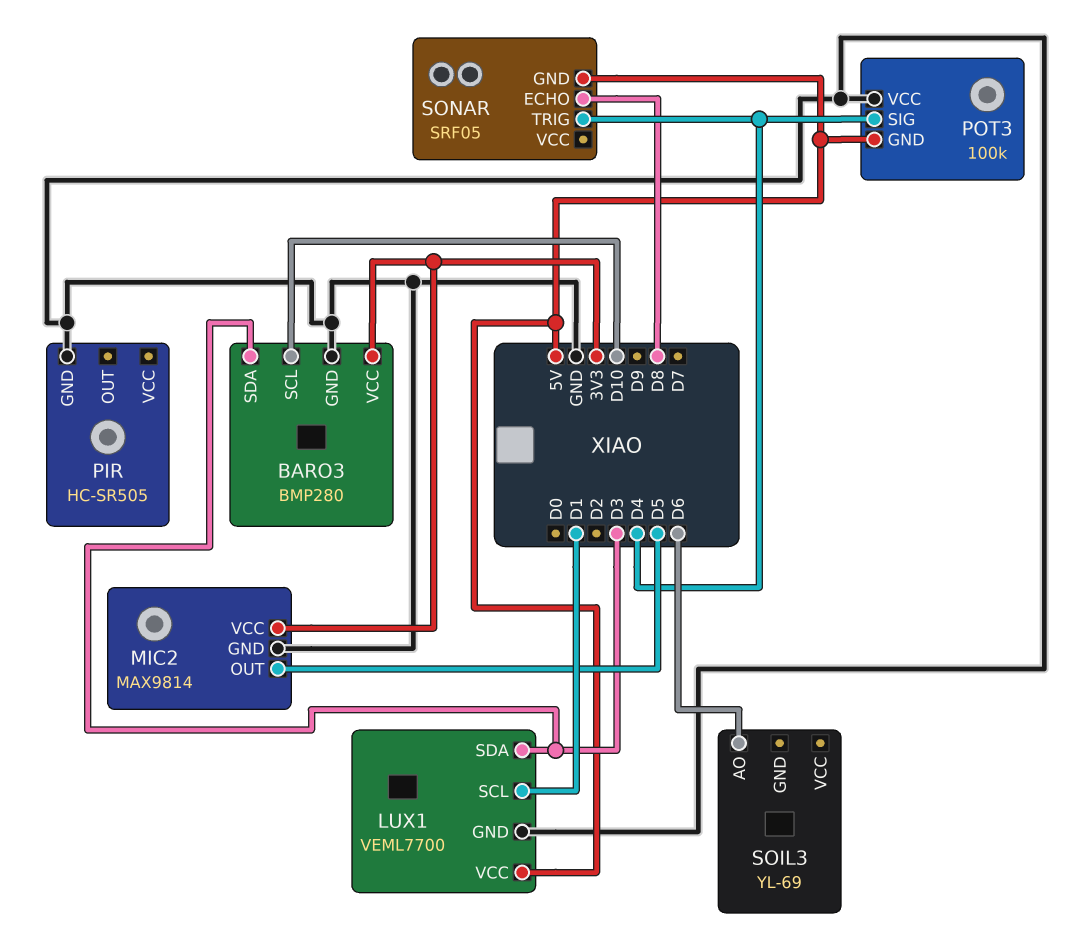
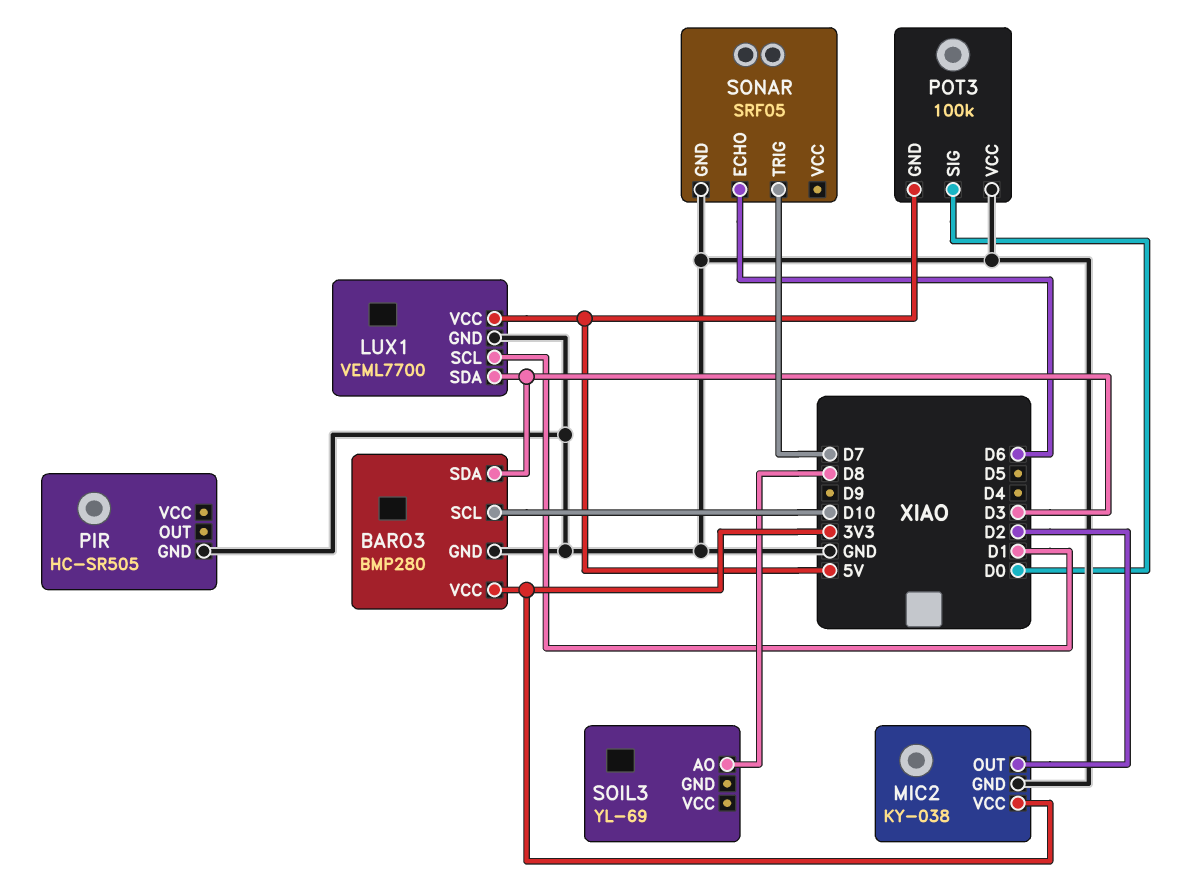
MIC2: MAX9814 -> KY-038
MIC2 pin OUT: D5 -> D2
POT3 pin SIG: D4 -> D0
SOIL3 pin AO: D6 -> D8
SONAR pin ECHO: D8 -> D6
SONAR pin GND: 5V -> GND
SONAR pin TRIG: D4 -> D7

